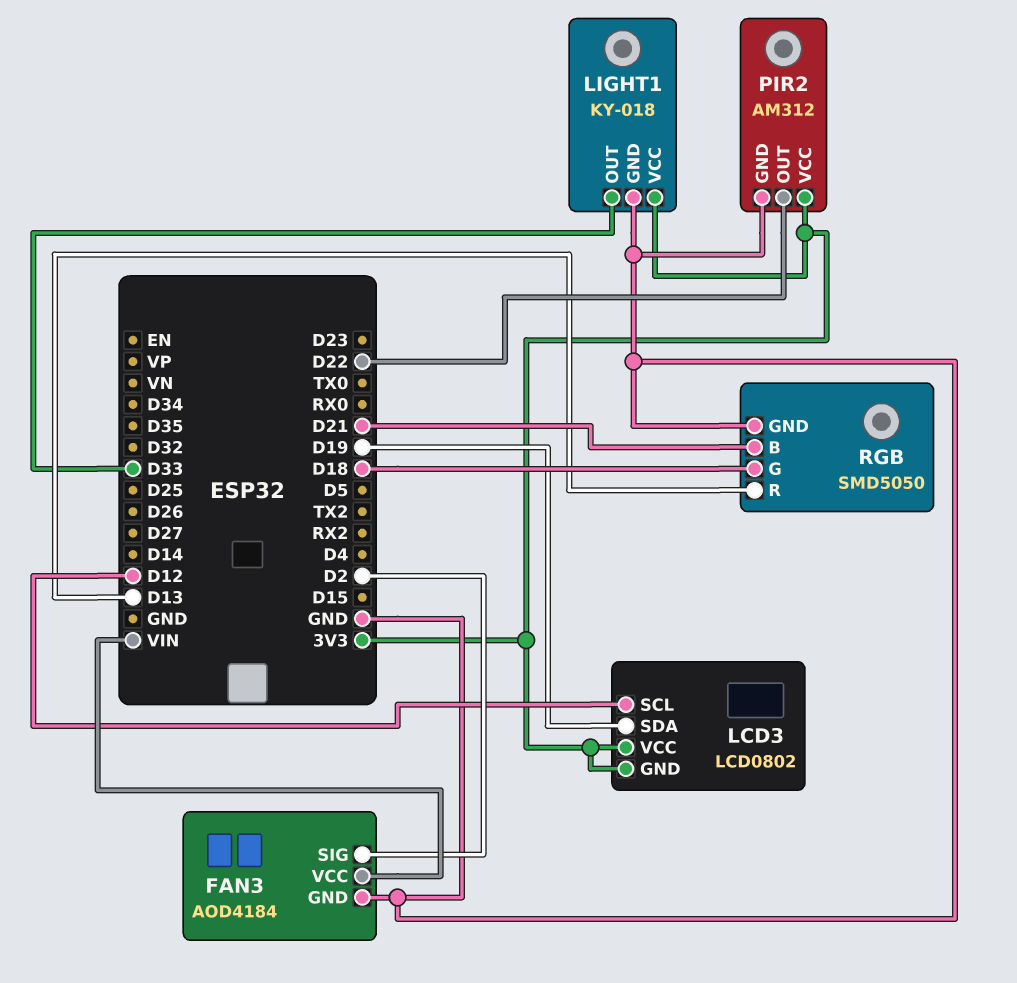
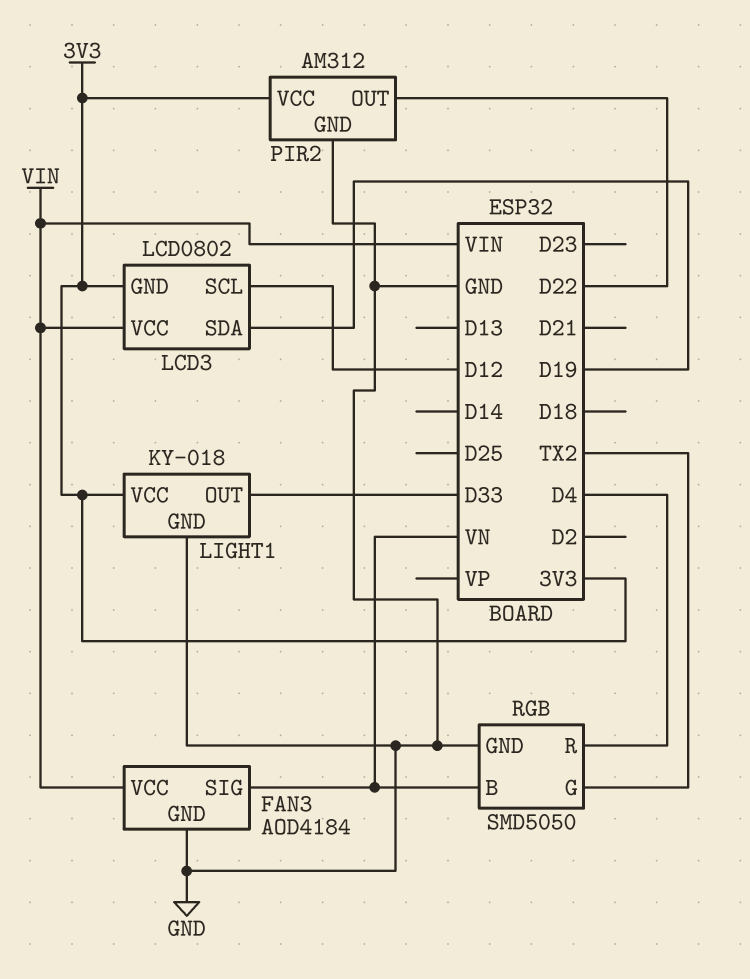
FAN3 pin SIG: D2 -> VN
LCD3 pin VCC: 3V3 -> VIN
RGB pin B: D21 -> VN
RGB pin G: D18 -> TX2
RGB pin R: D13 -> D4

